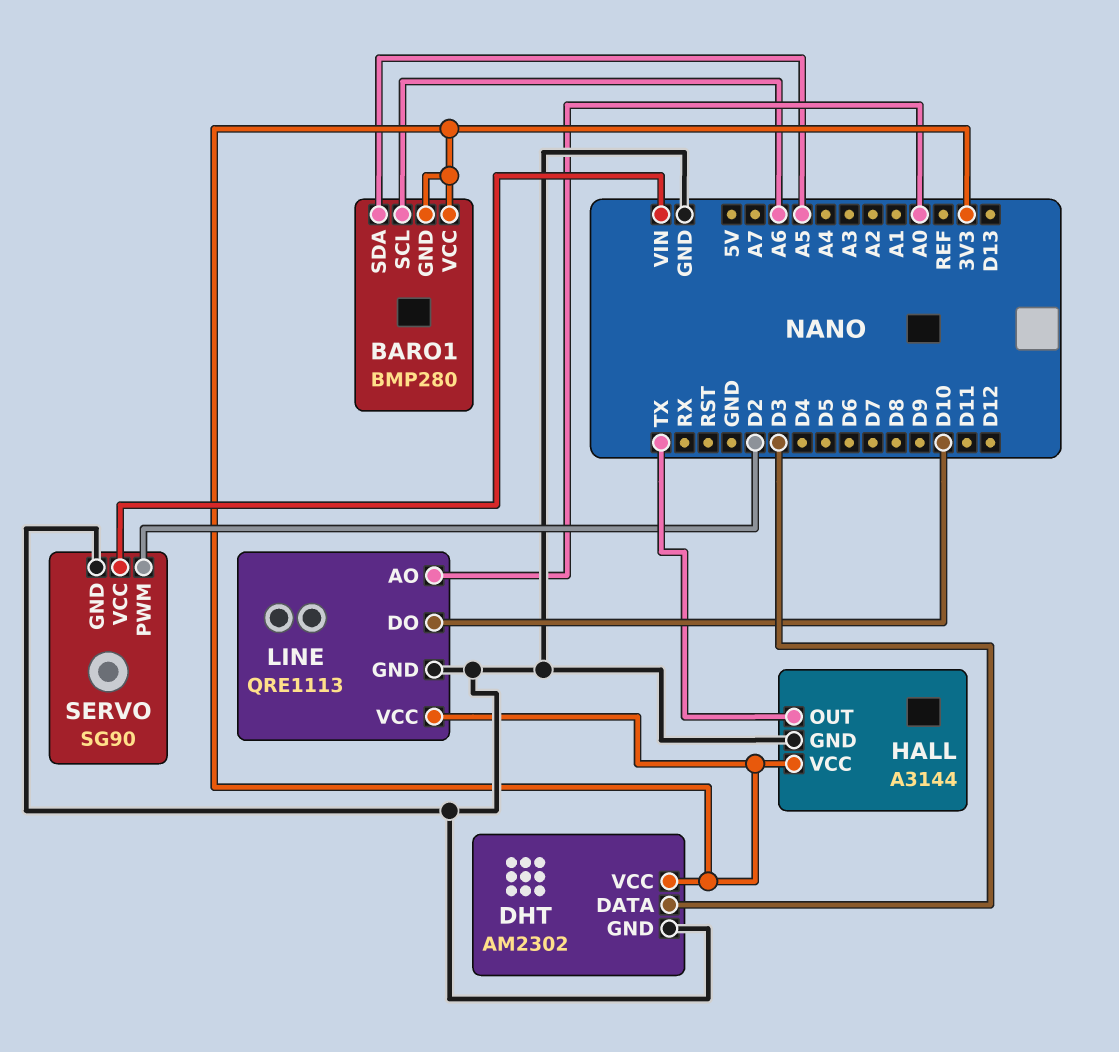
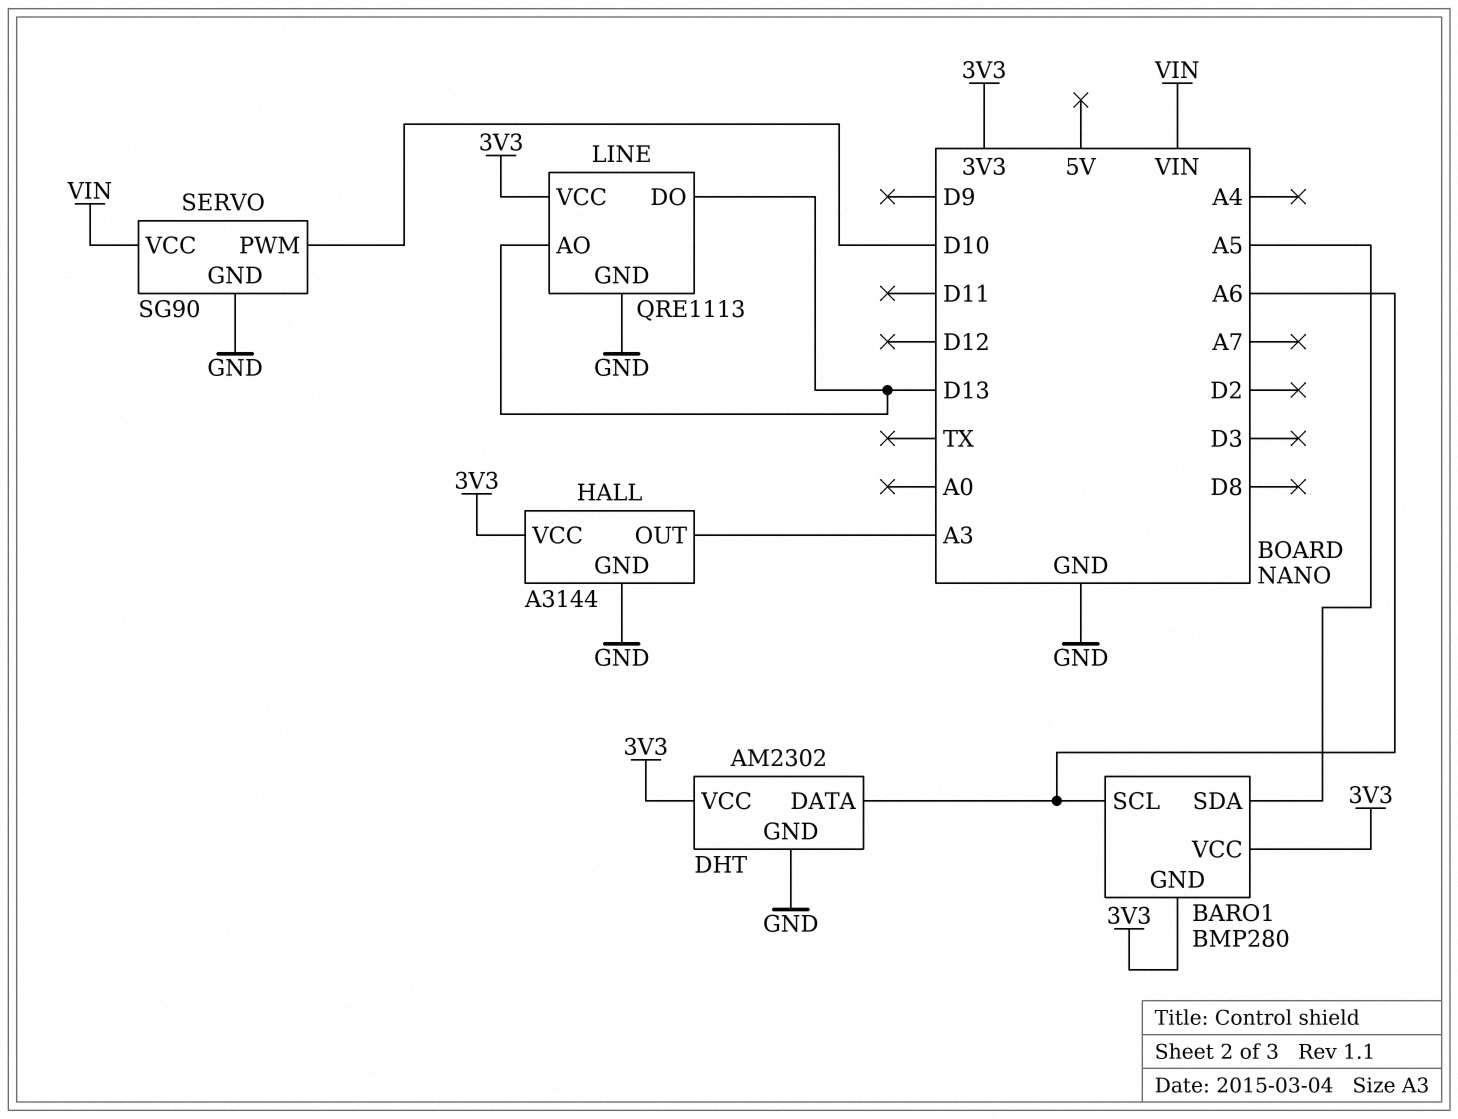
DHT pin DATA: D3 -> A6
HALL pin OUT: TX -> A3
LINE pin AO: A0 -> D13
LINE pin DO: D10 -> D13
SERVO pin PWM: D2 -> D10

